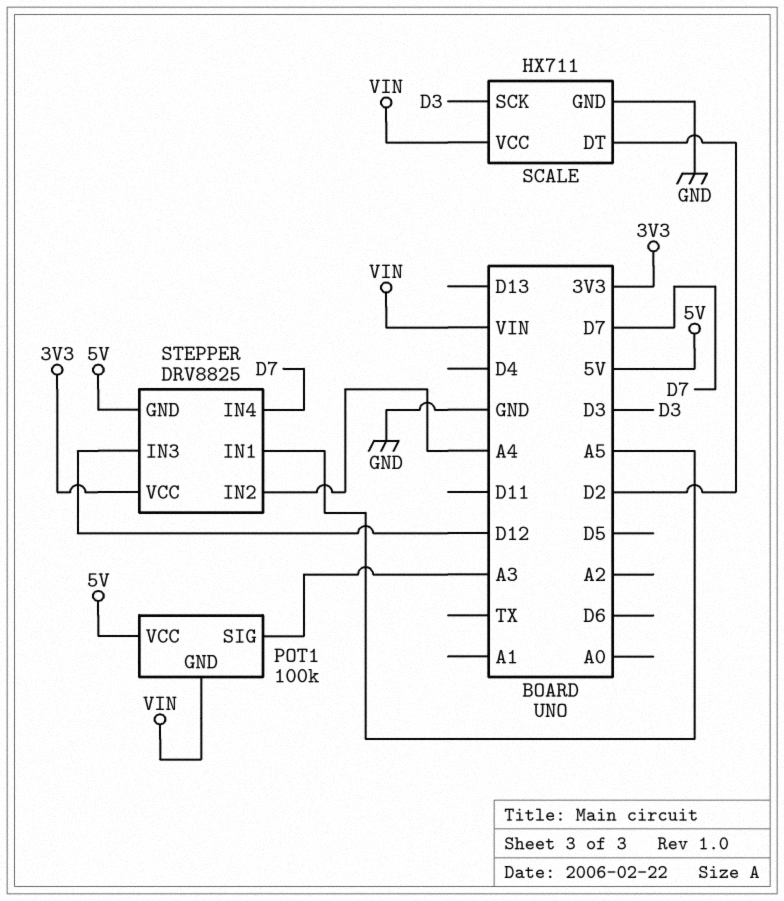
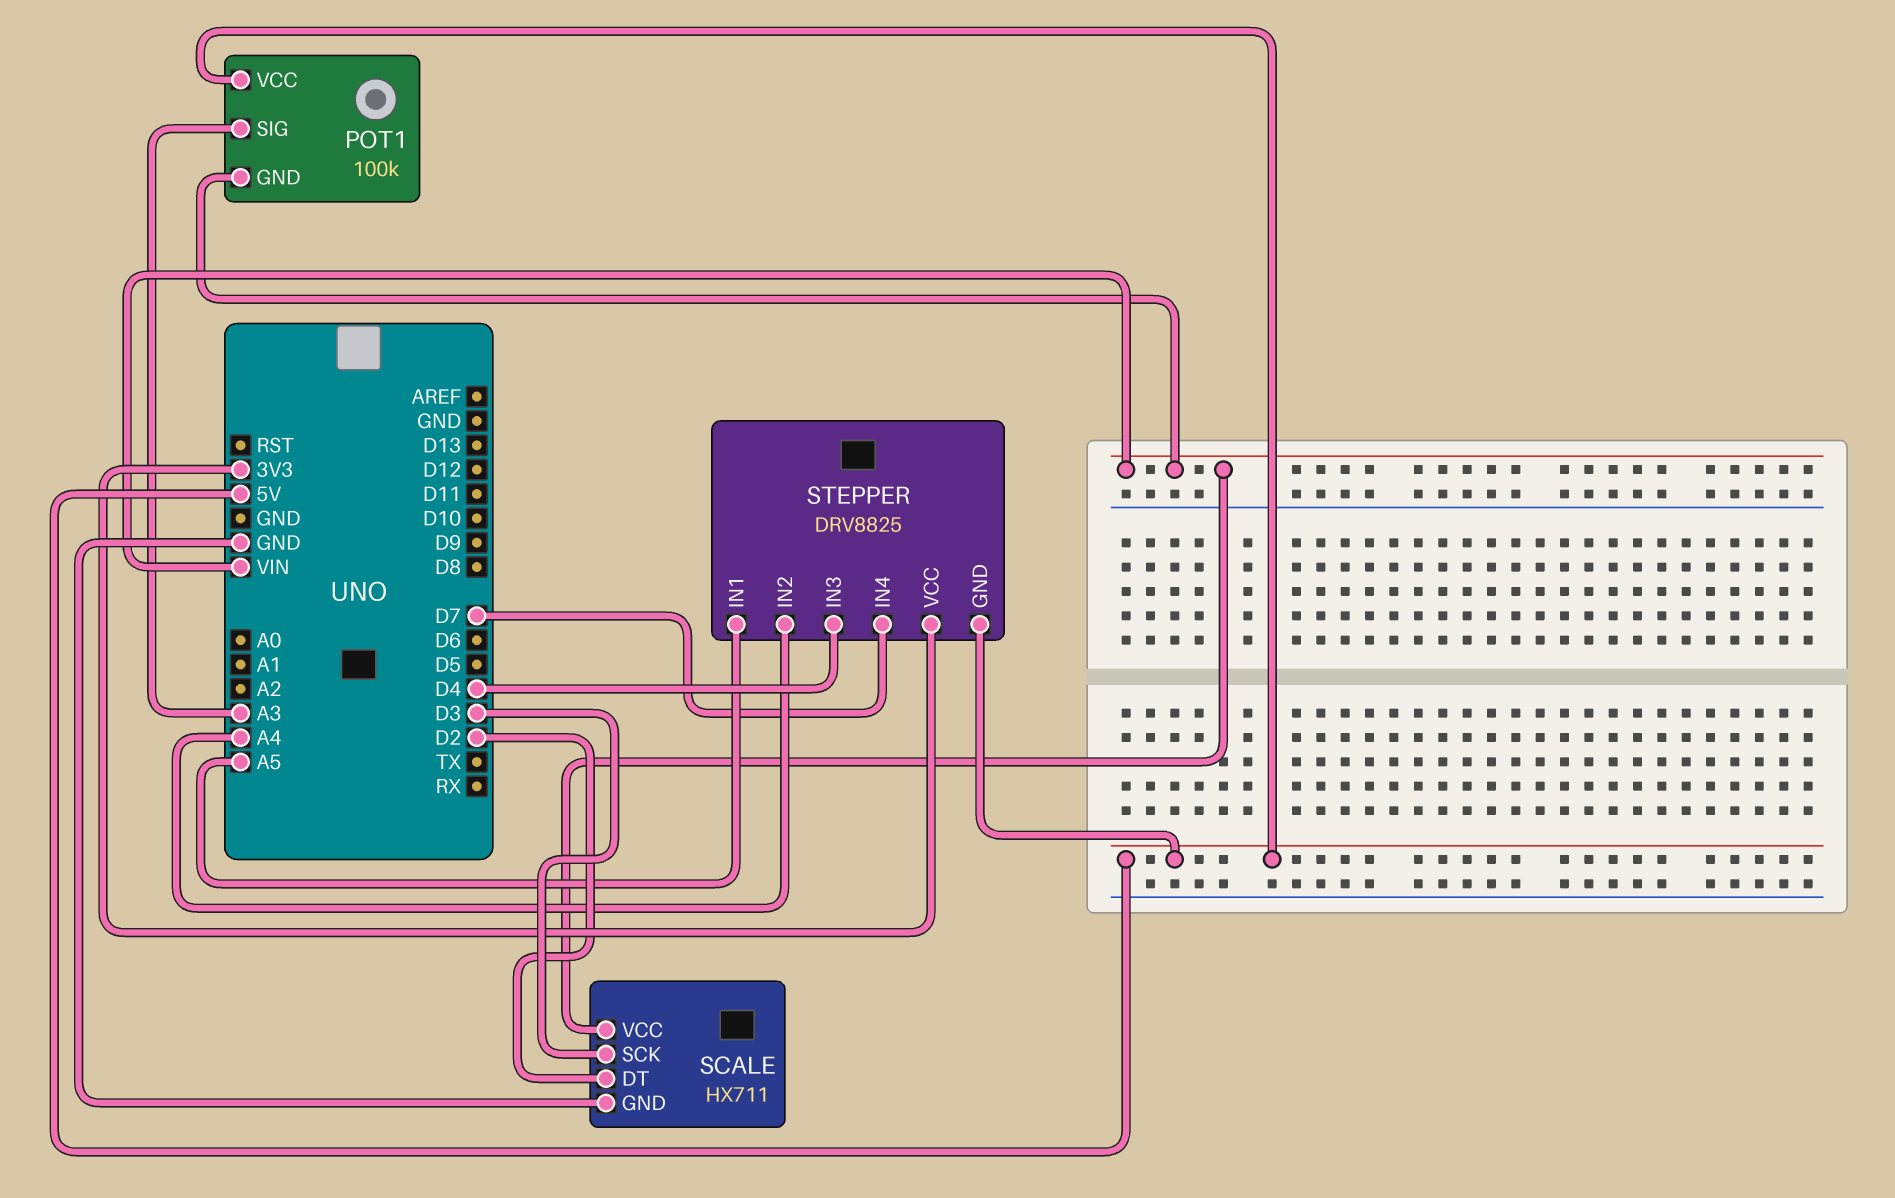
STEPPER pin IN3: D12 -> D4

